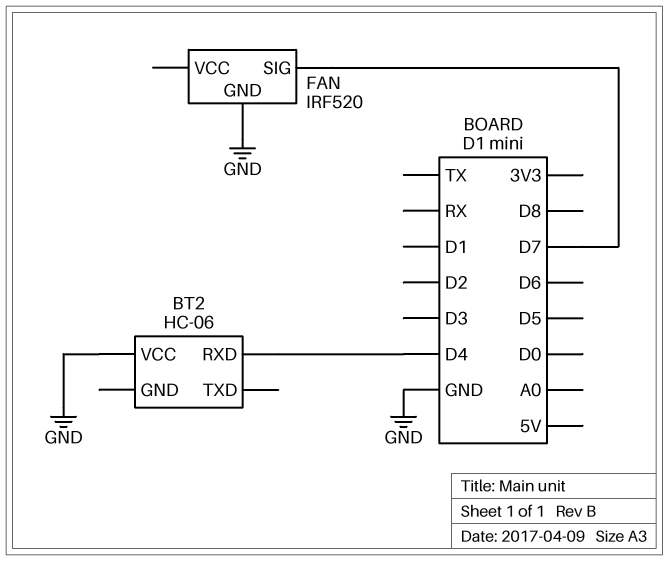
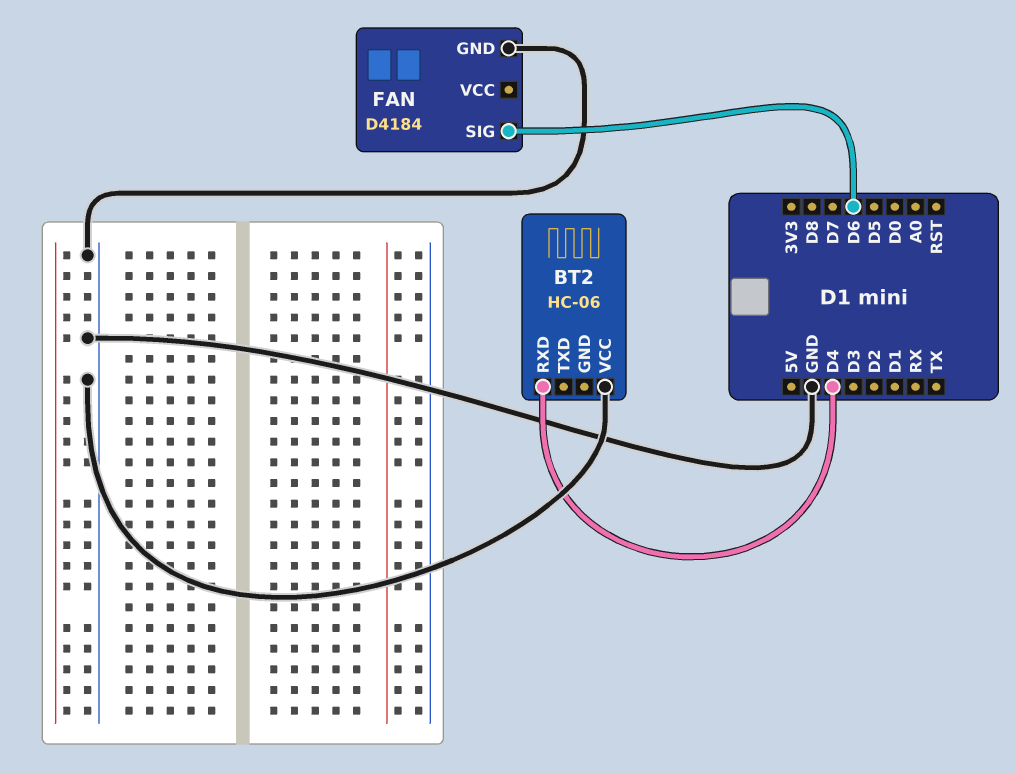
FAN: IRF520 -> D4184
FAN pin SIG: D7 -> D6

